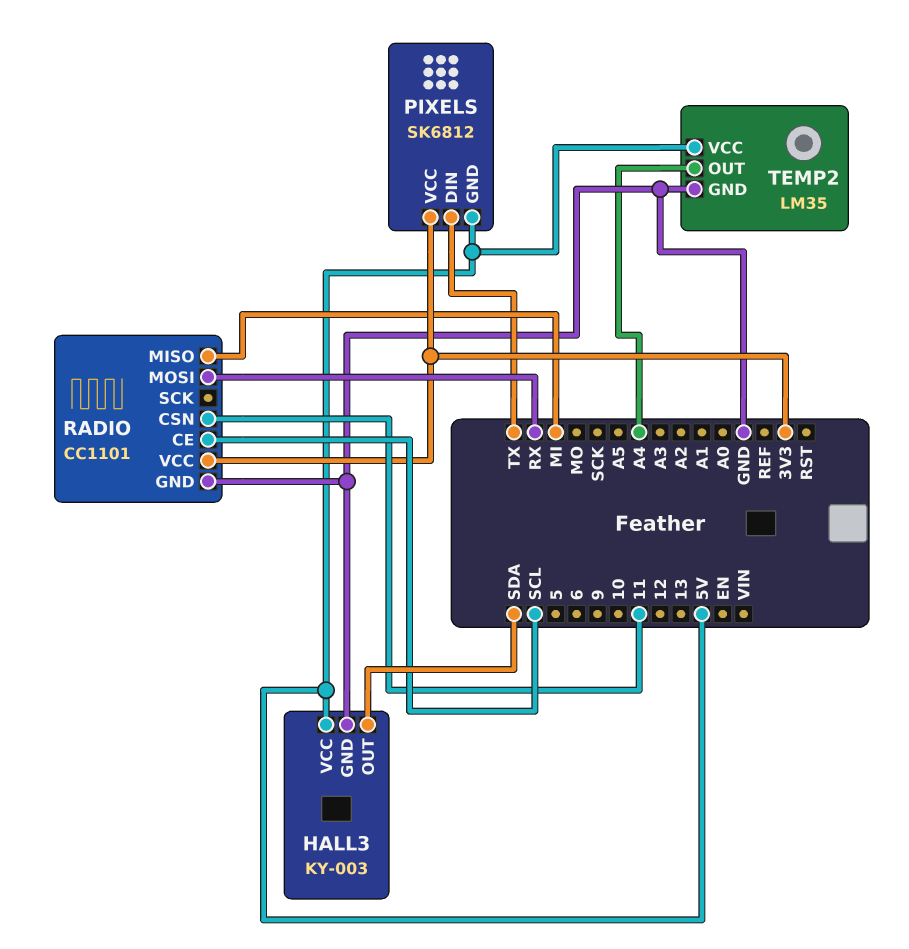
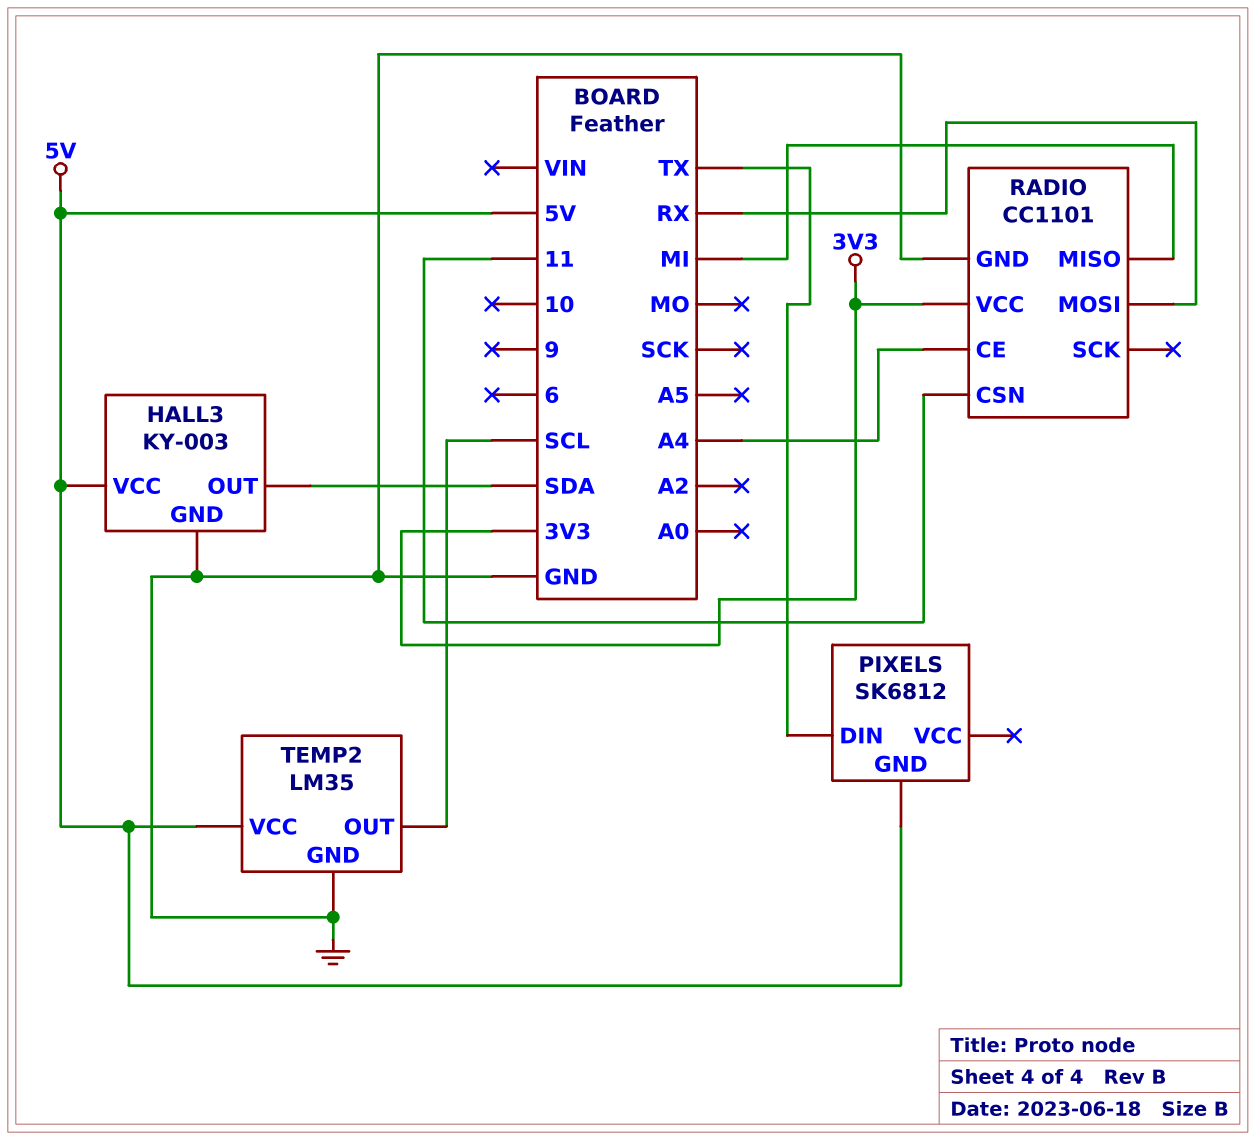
PIXELS pin VCC: 3V3 -> none
RADIO pin CE: SCL -> A4
TEMP2 pin OUT: A4 -> SCL

